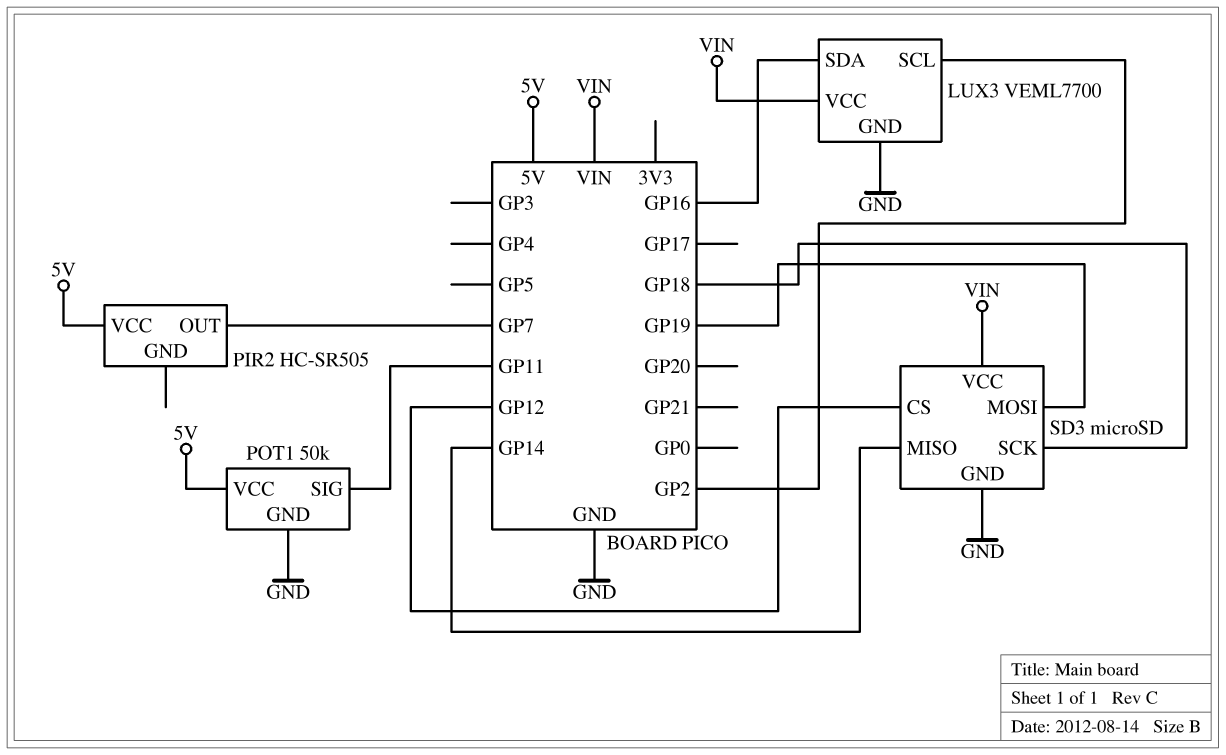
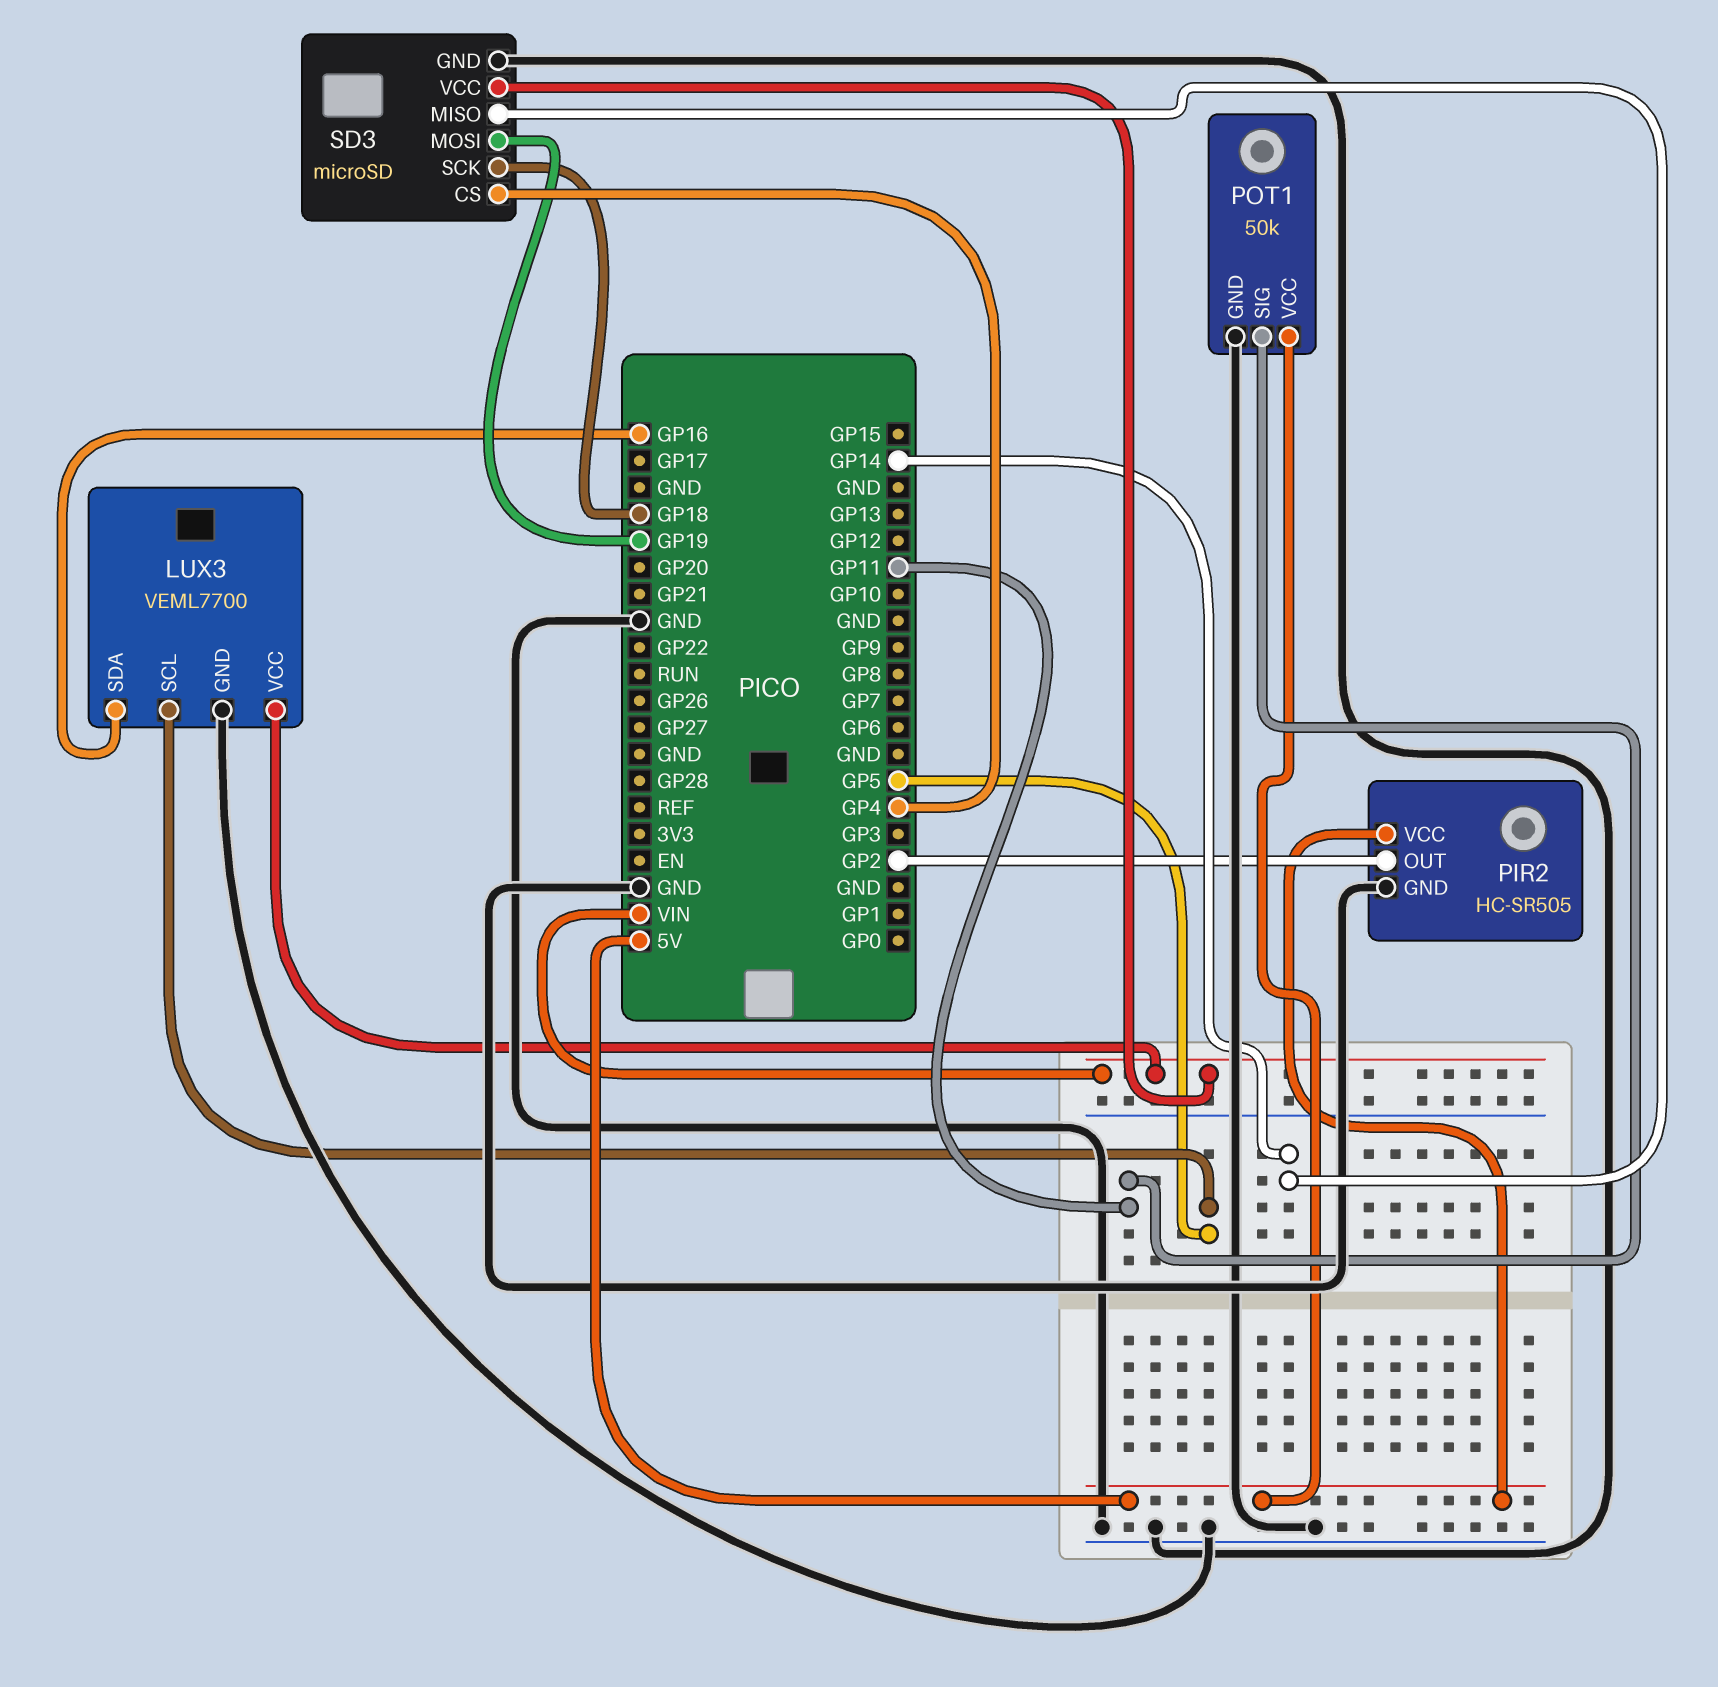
LUX3 pin SCL: GP2 -> GP5
PIR2 pin GND: none -> GND
PIR2 pin OUT: GP7 -> GP2
SD3 pin CS: GP12 -> GP4

